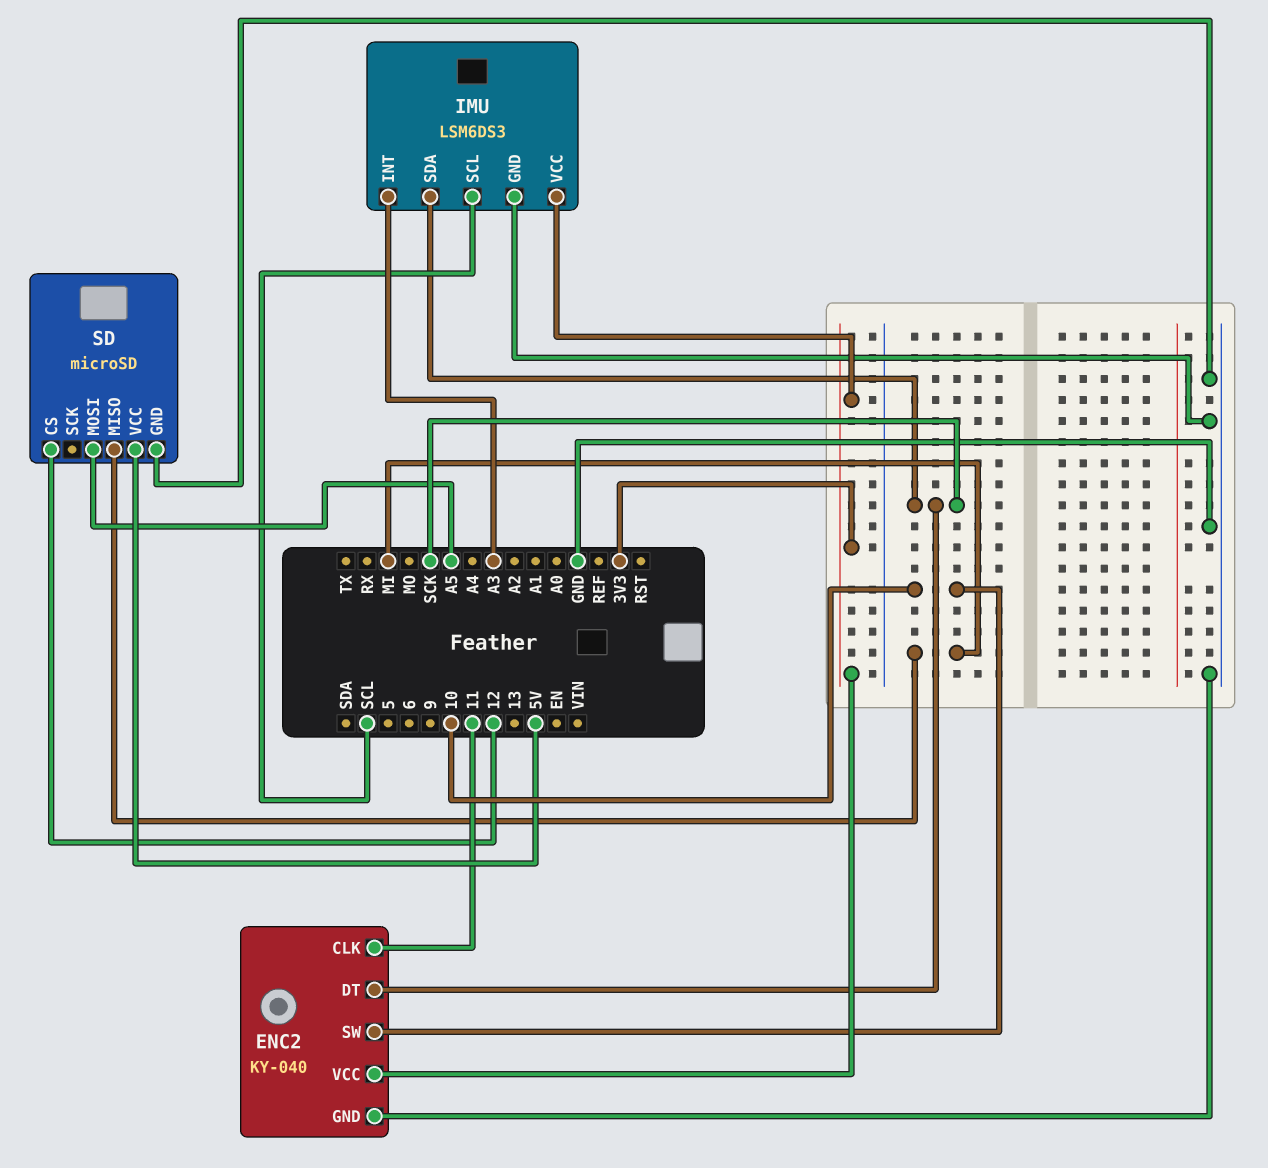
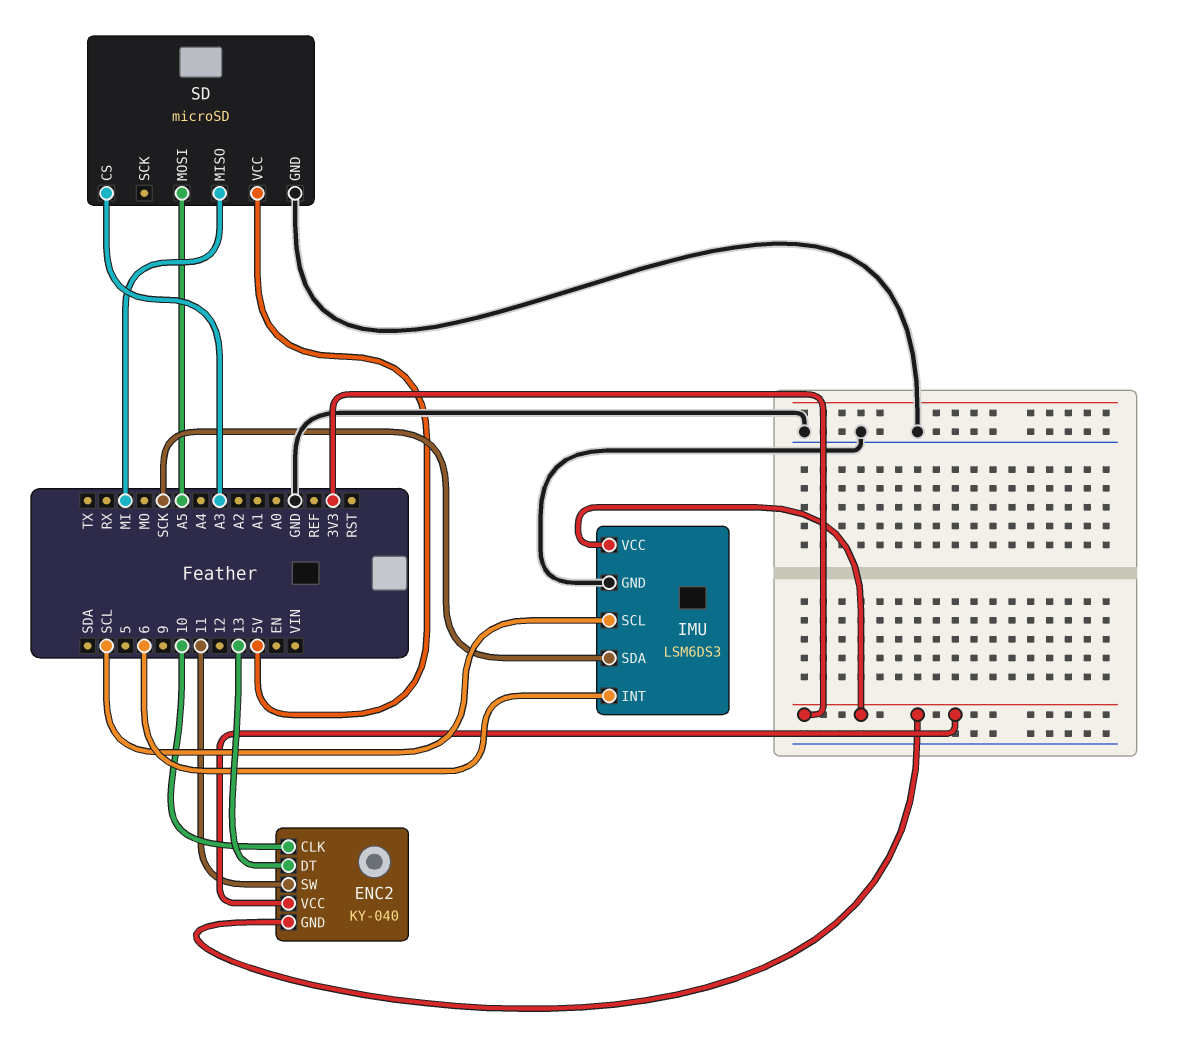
ENC2 pin CLK: 11 -> 10
ENC2 pin DT: SCK -> 13
ENC2 pin GND: GND -> 3V3
ENC2 pin SW: 10 -> 11
IMU pin INT: A3 -> 6
SD pin CS: 12 -> A3

